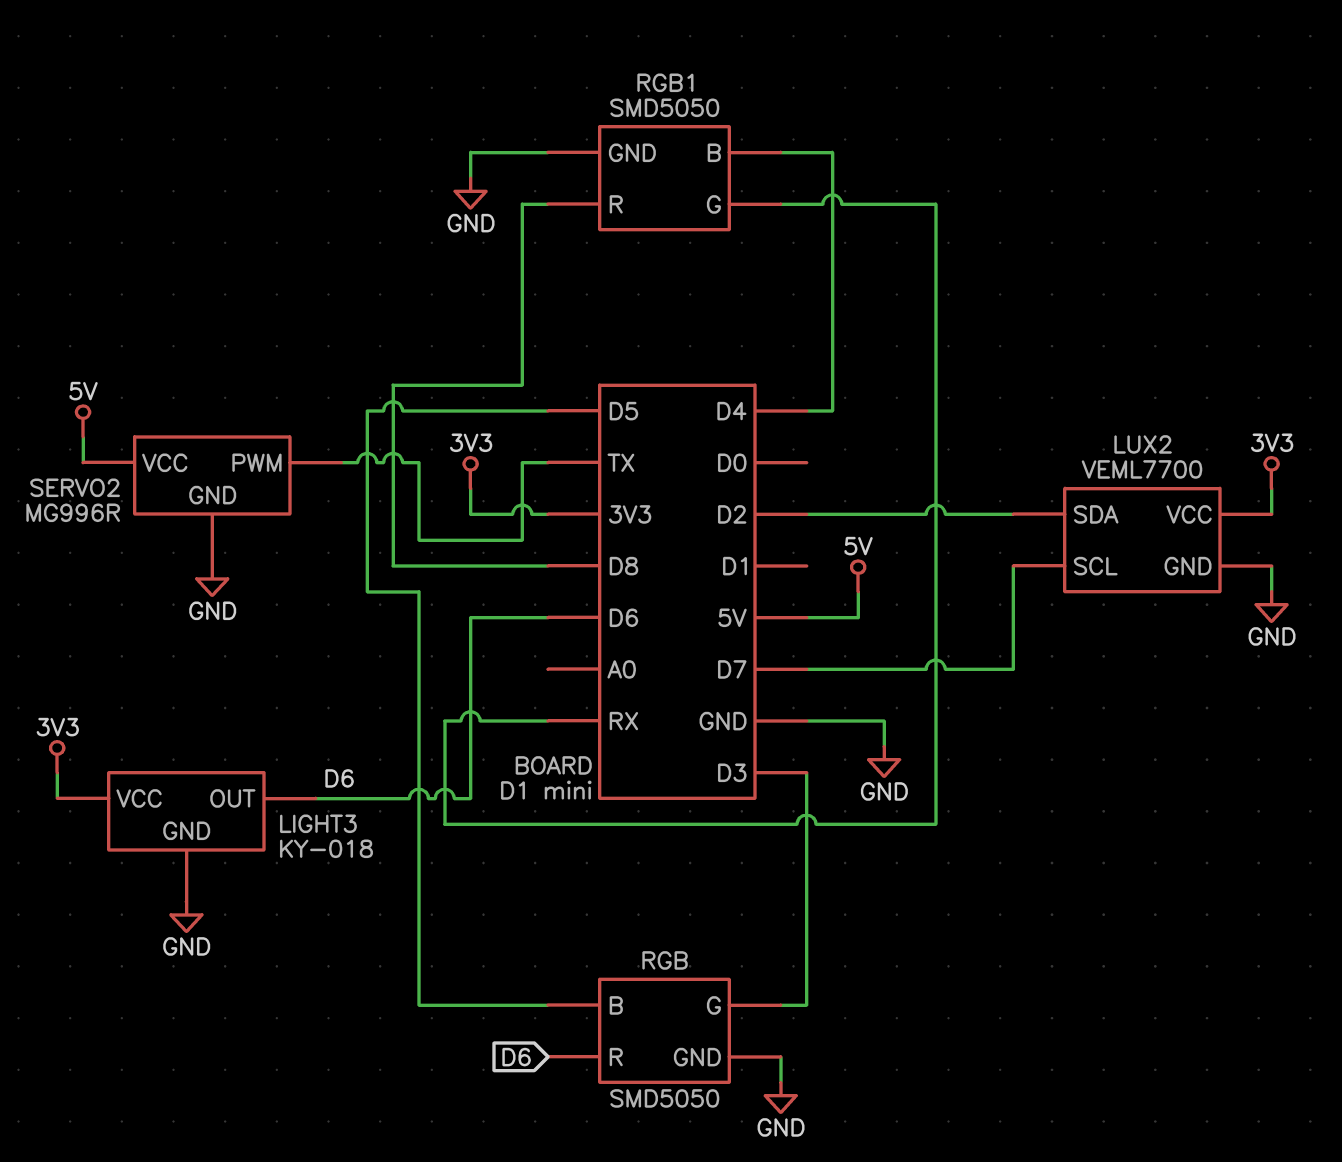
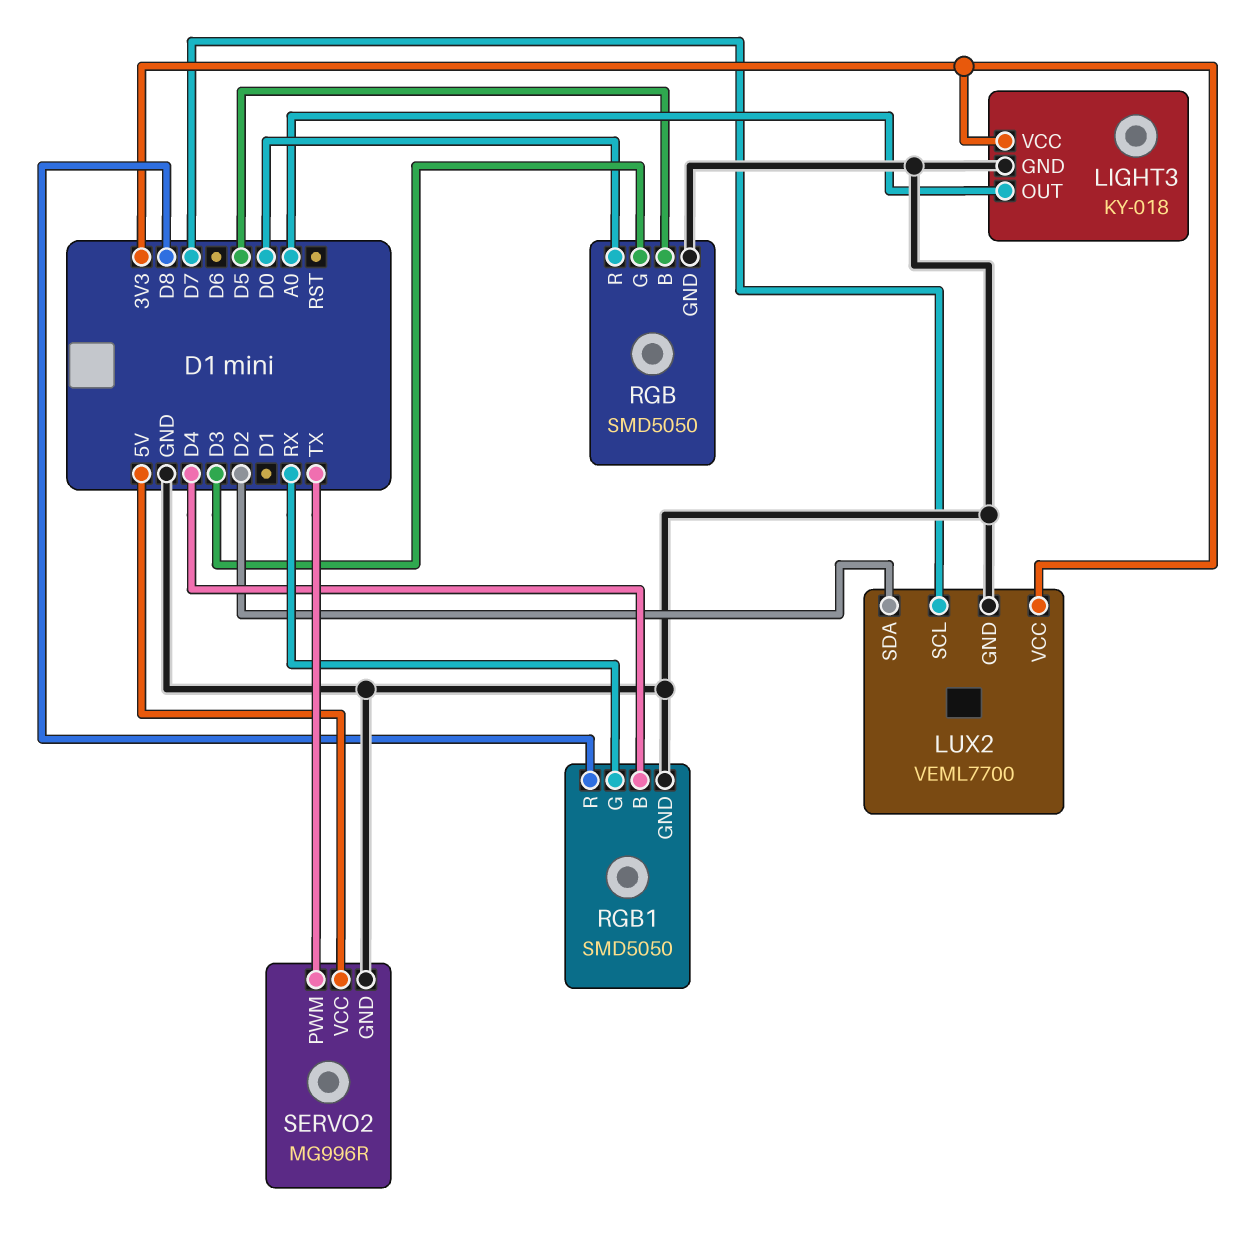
LIGHT3 pin OUT: D6 -> A0
RGB pin R: D6 -> D0

